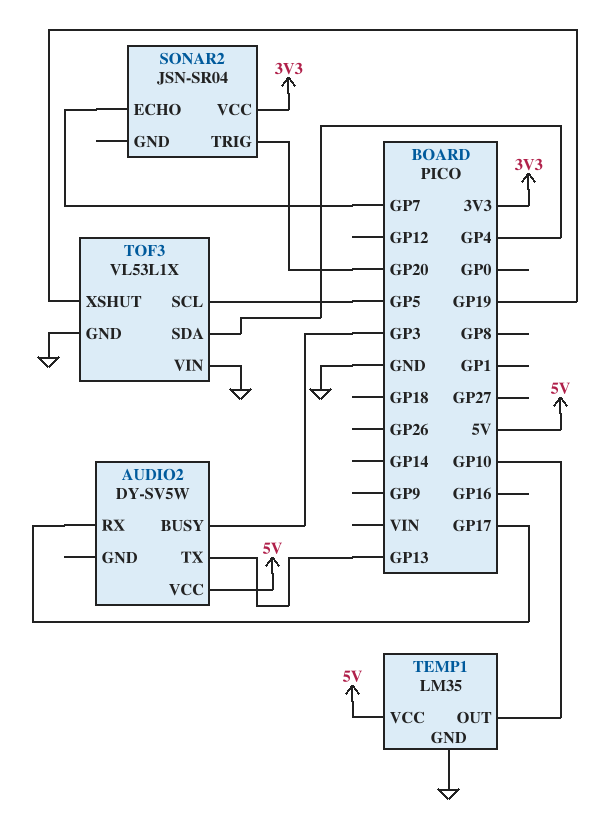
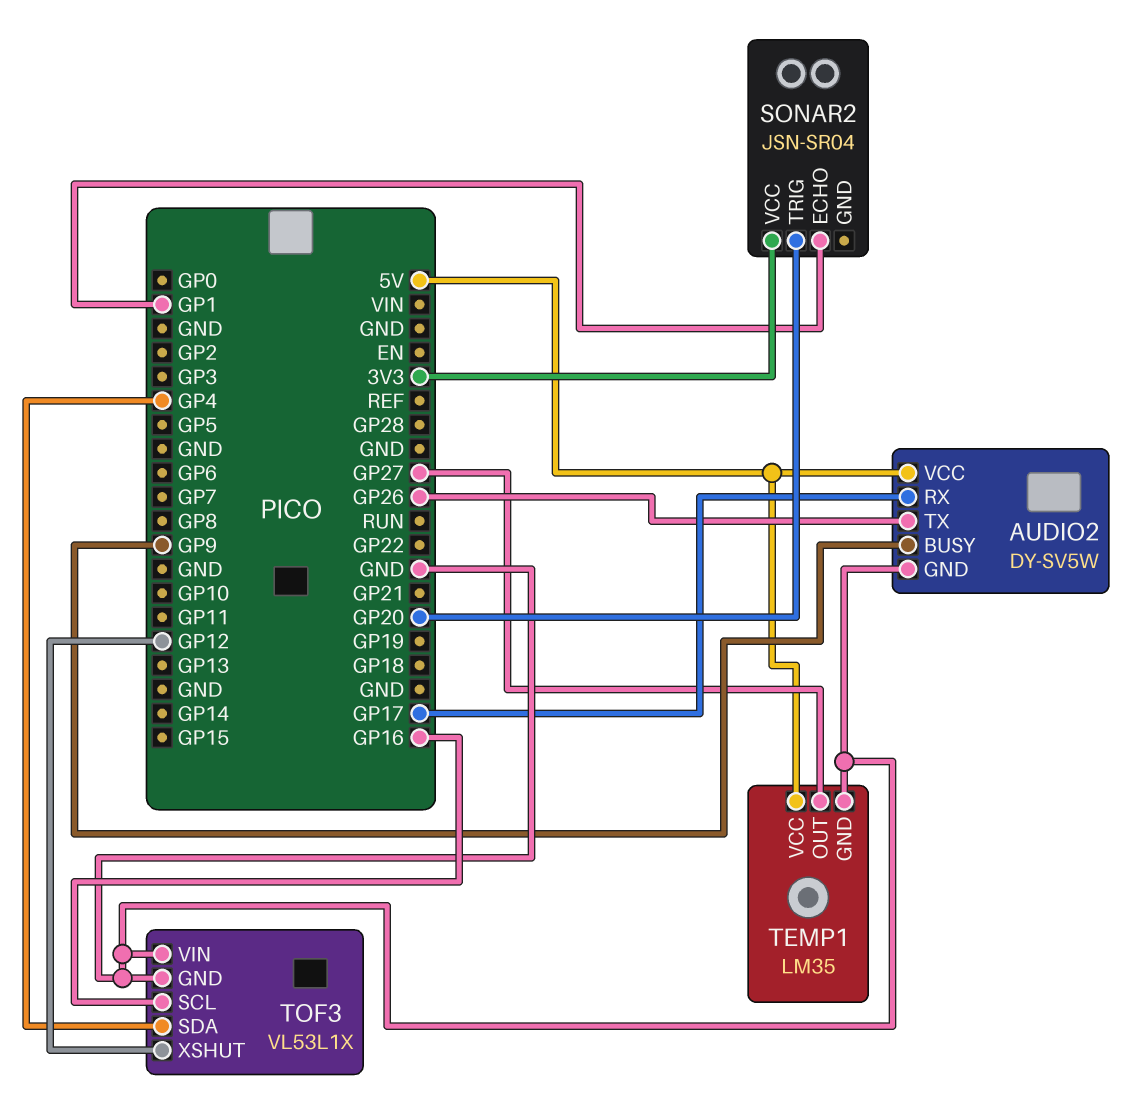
AUDIO2 pin BUSY: GP3 -> GP9
AUDIO2 pin GND: none -> GND
AUDIO2 pin TX: GP13 -> GP26
SONAR2 pin ECHO: GP7 -> GP1
TEMP1 pin OUT: GP10 -> GP27
TOF3 pin SCL: GP5 -> GP16
TOF3 pin XSHUT: GP19 -> GP12

